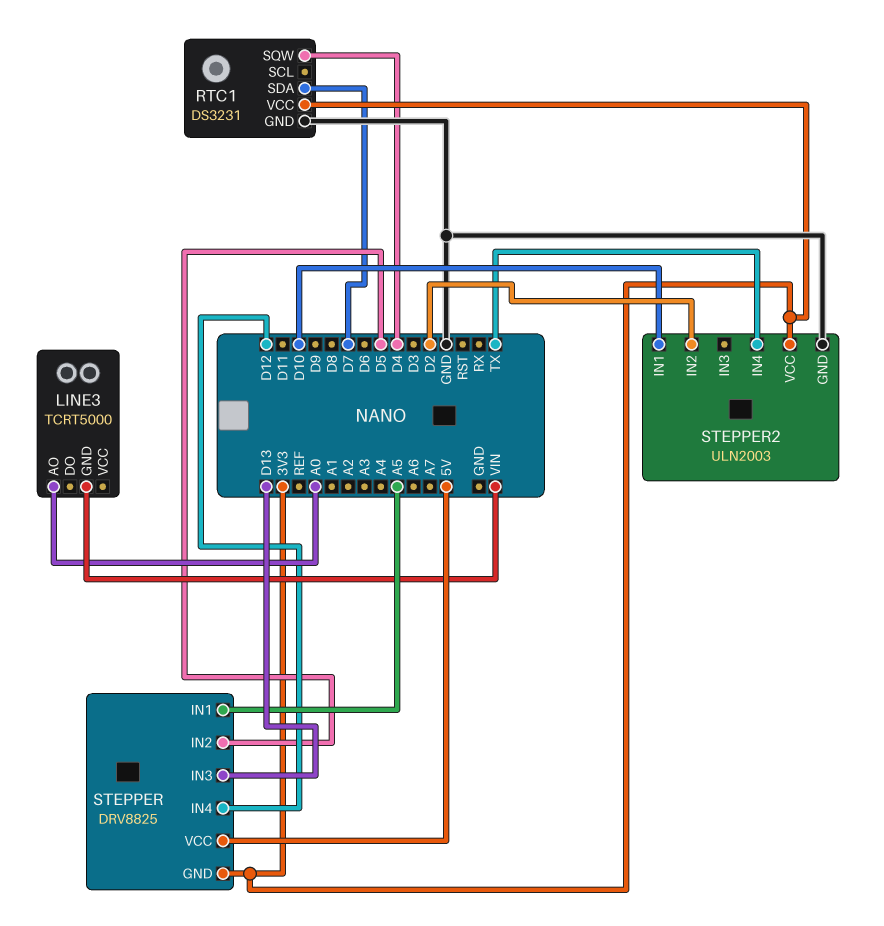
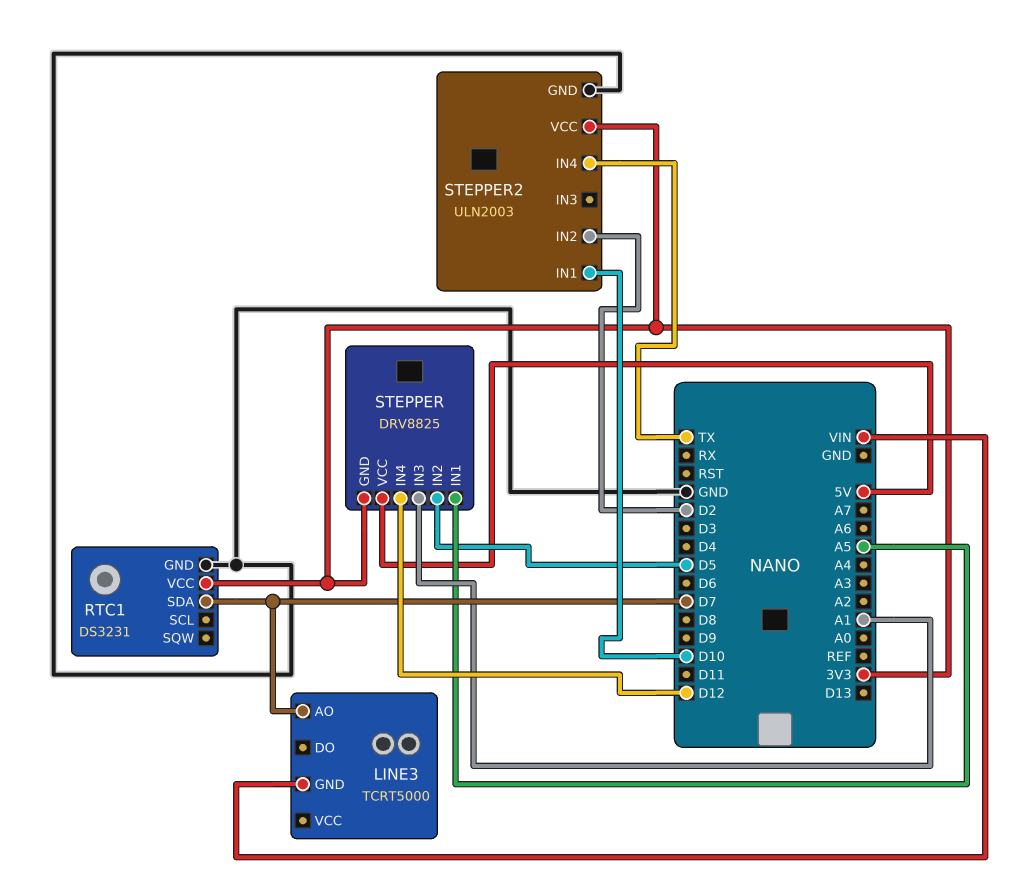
LINE3 pin AO: A0 -> D7
RTC1 pin SQW: D4 -> none
STEPPER pin IN3: D13 -> A1

